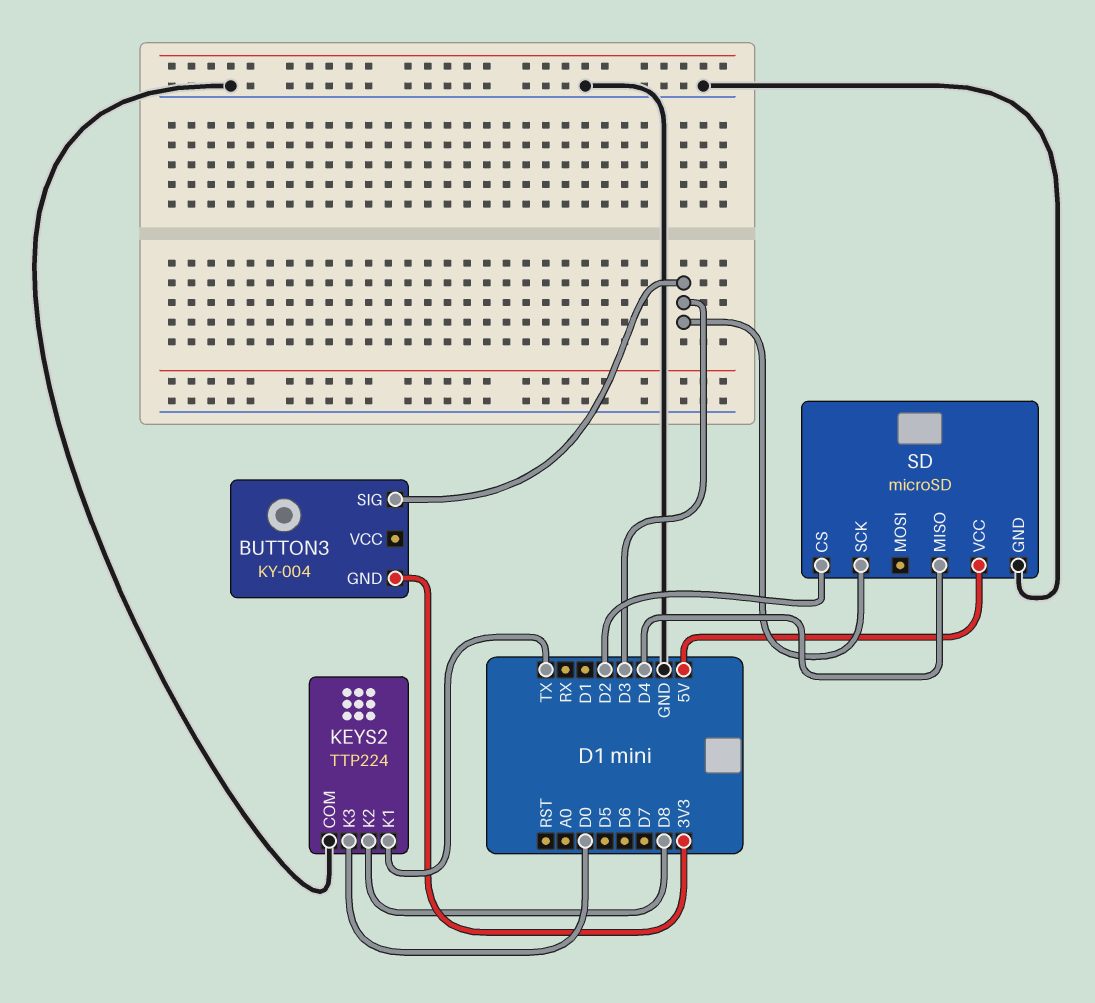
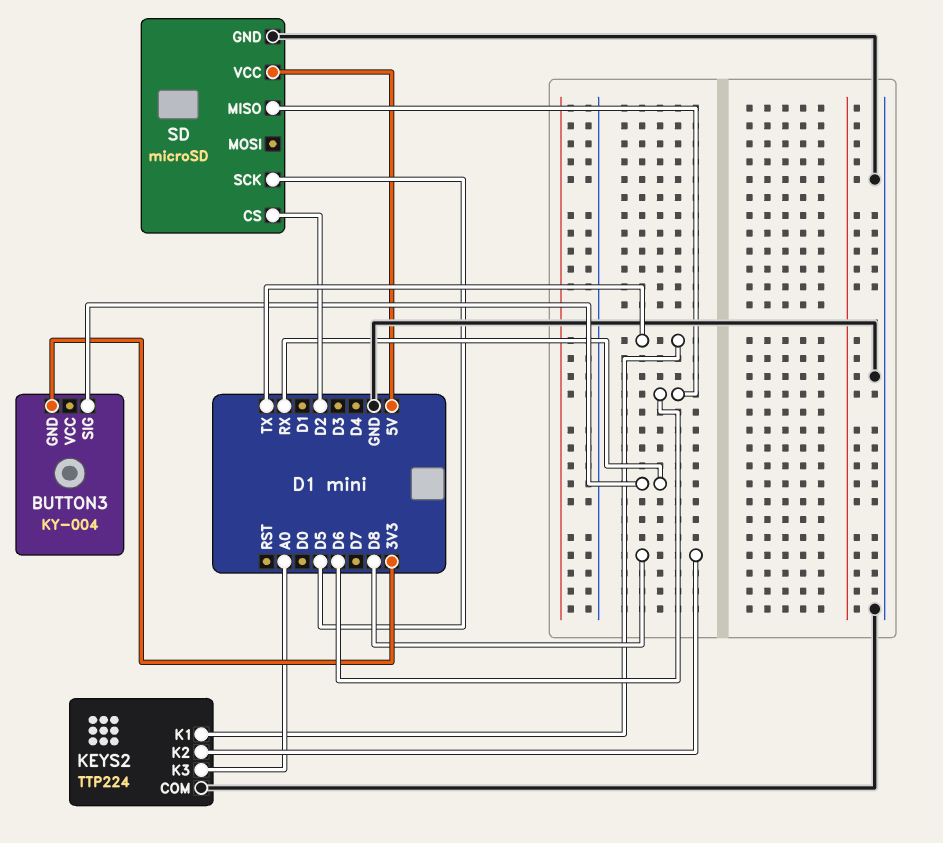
BUTTON3 pin SIG: D3 -> RX
KEYS2 pin K3: D0 -> A0
SD pin MISO: D4 -> D6
SD pin SCK: D3 -> D5

